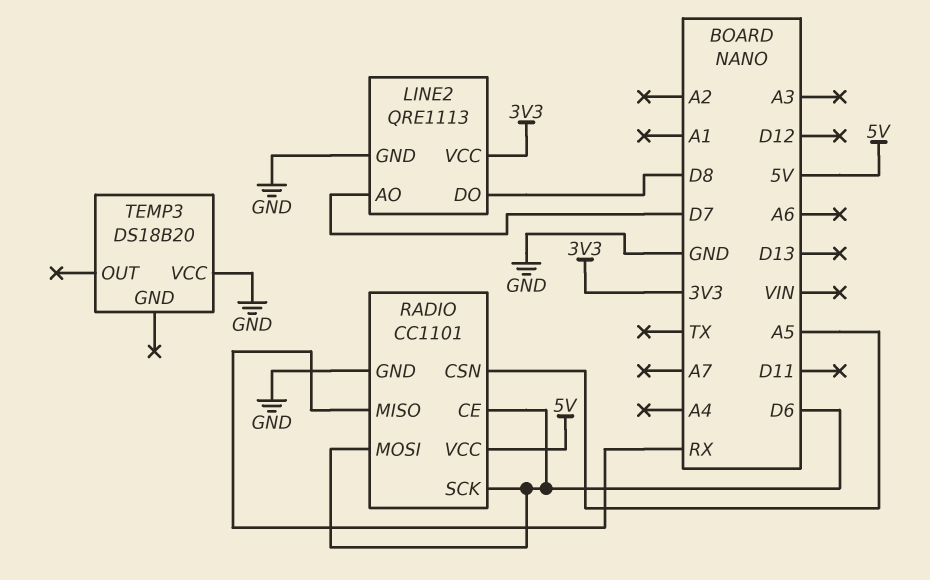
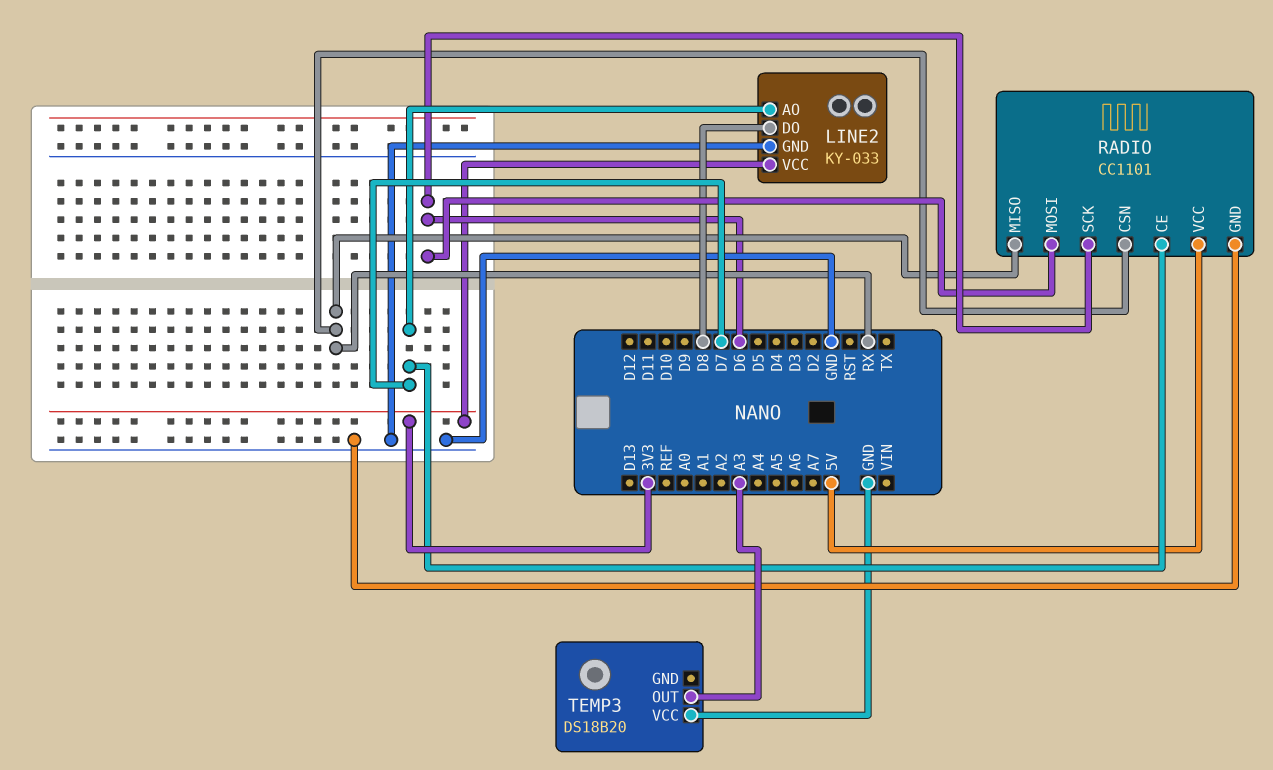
LINE2: QRE1113 -> KY-033
RADIO pin CE: D6 -> D7
RADIO pin CSN: A5 -> RX
TEMP3 pin OUT: none -> A3

